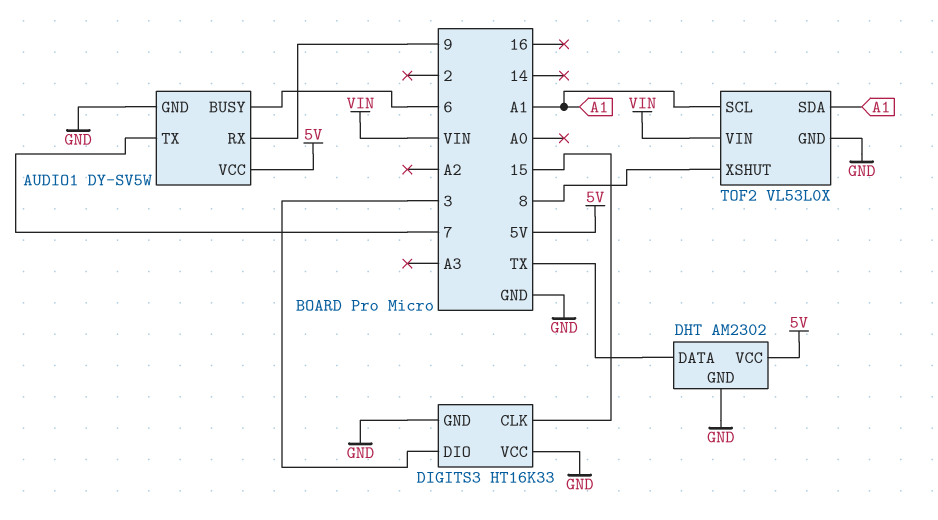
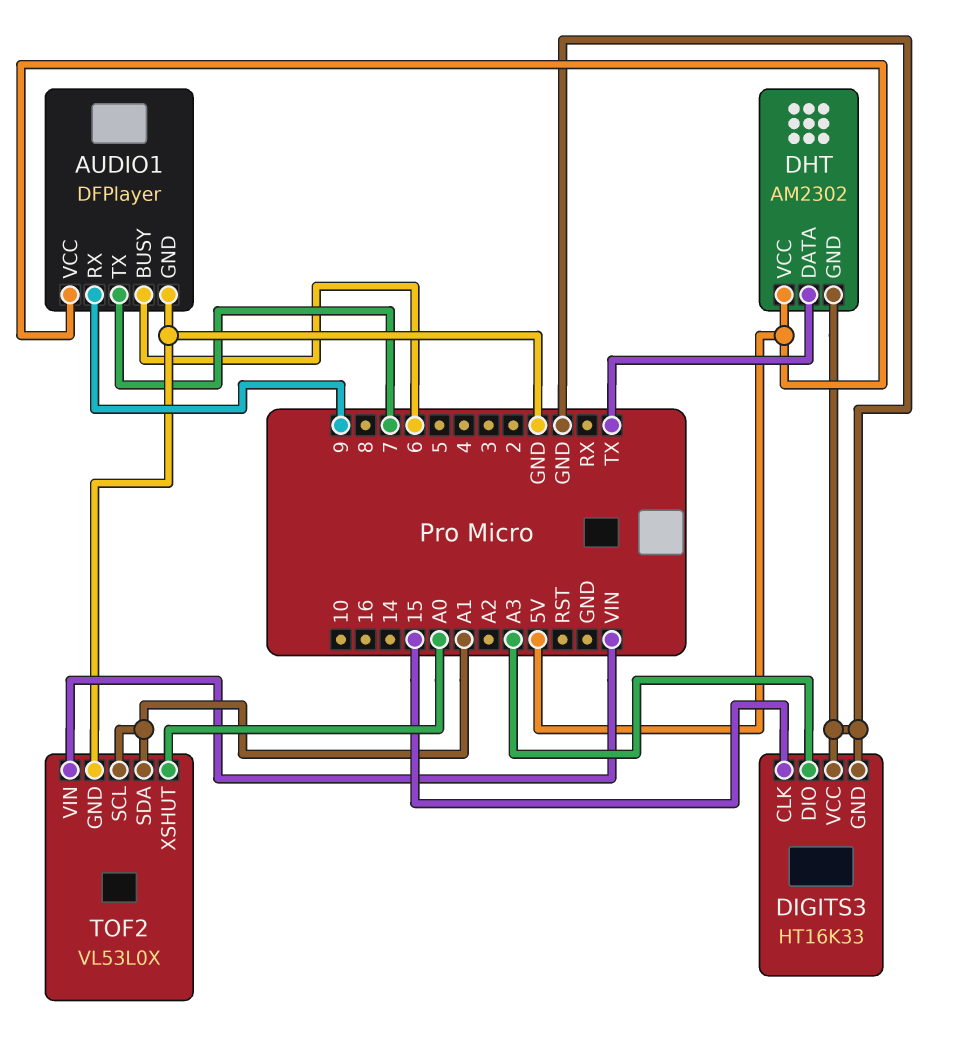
AUDIO1: DY-SV5W -> DFPlayer
DIGITS3 pin DIO: 3 -> A3
TOF2 pin XSHUT: 8 -> A0

